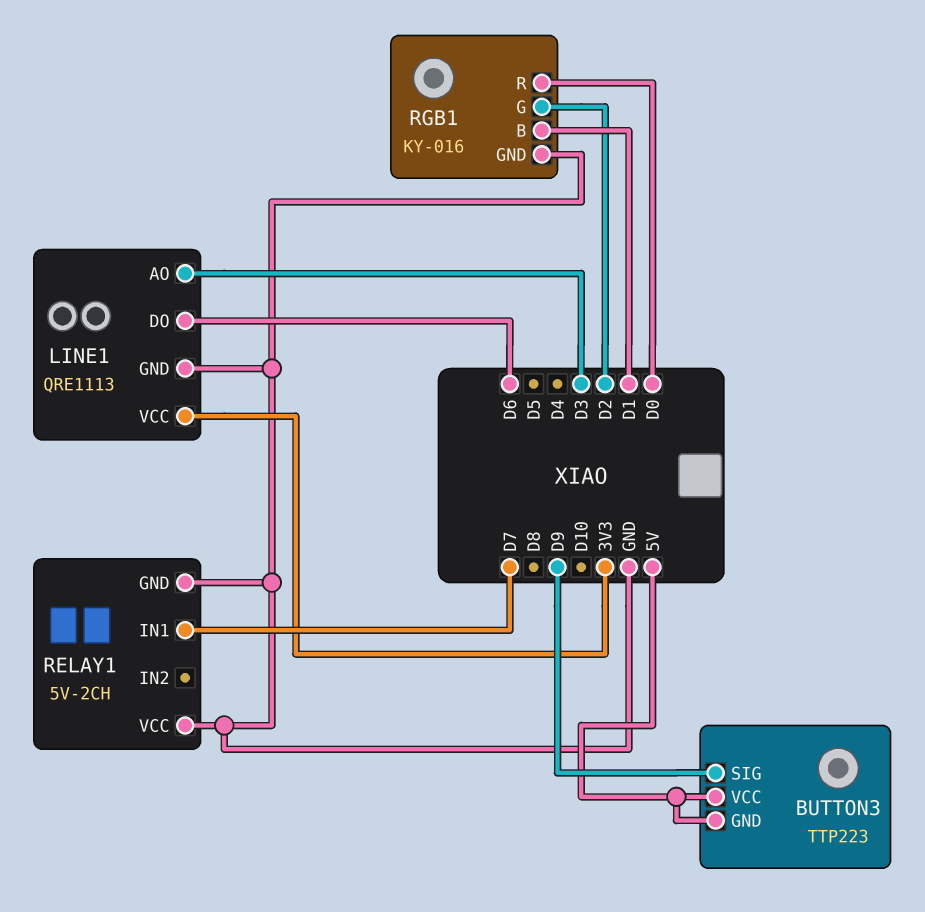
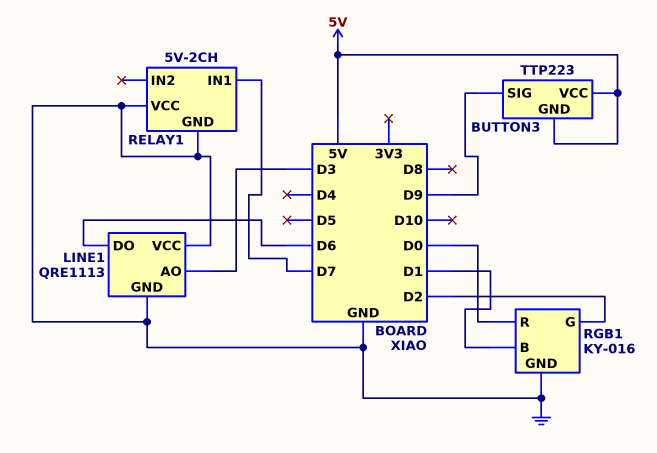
LINE1 pin VCC: 3V3 -> GND

